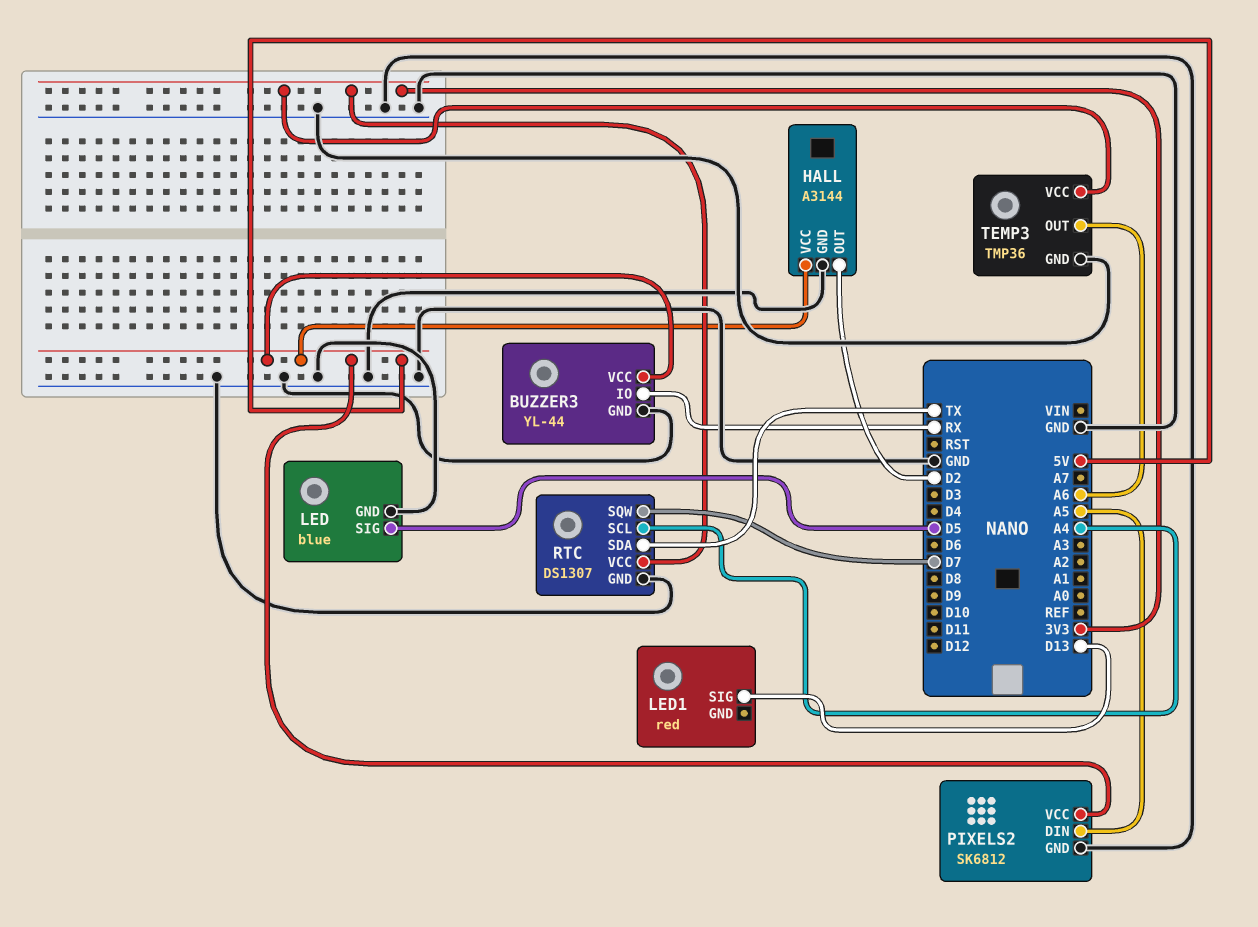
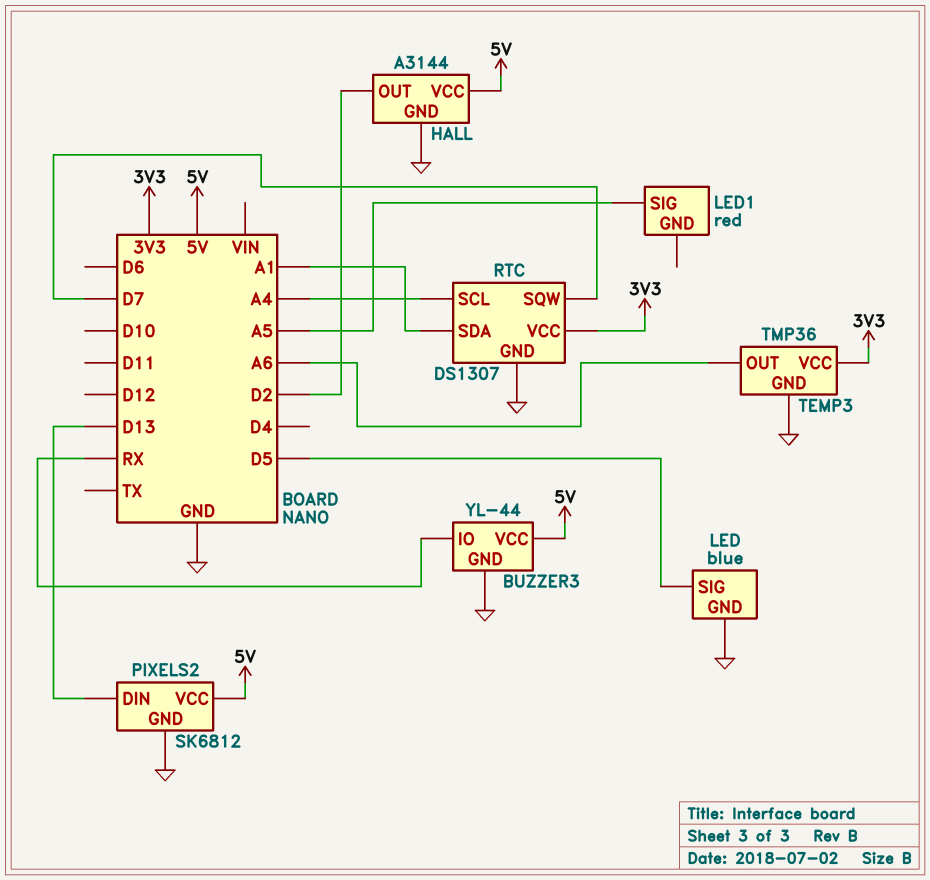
LED1 pin SIG: D13 -> A5
PIXELS2 pin DIN: A5 -> D13
RTC pin SDA: TX -> A1

